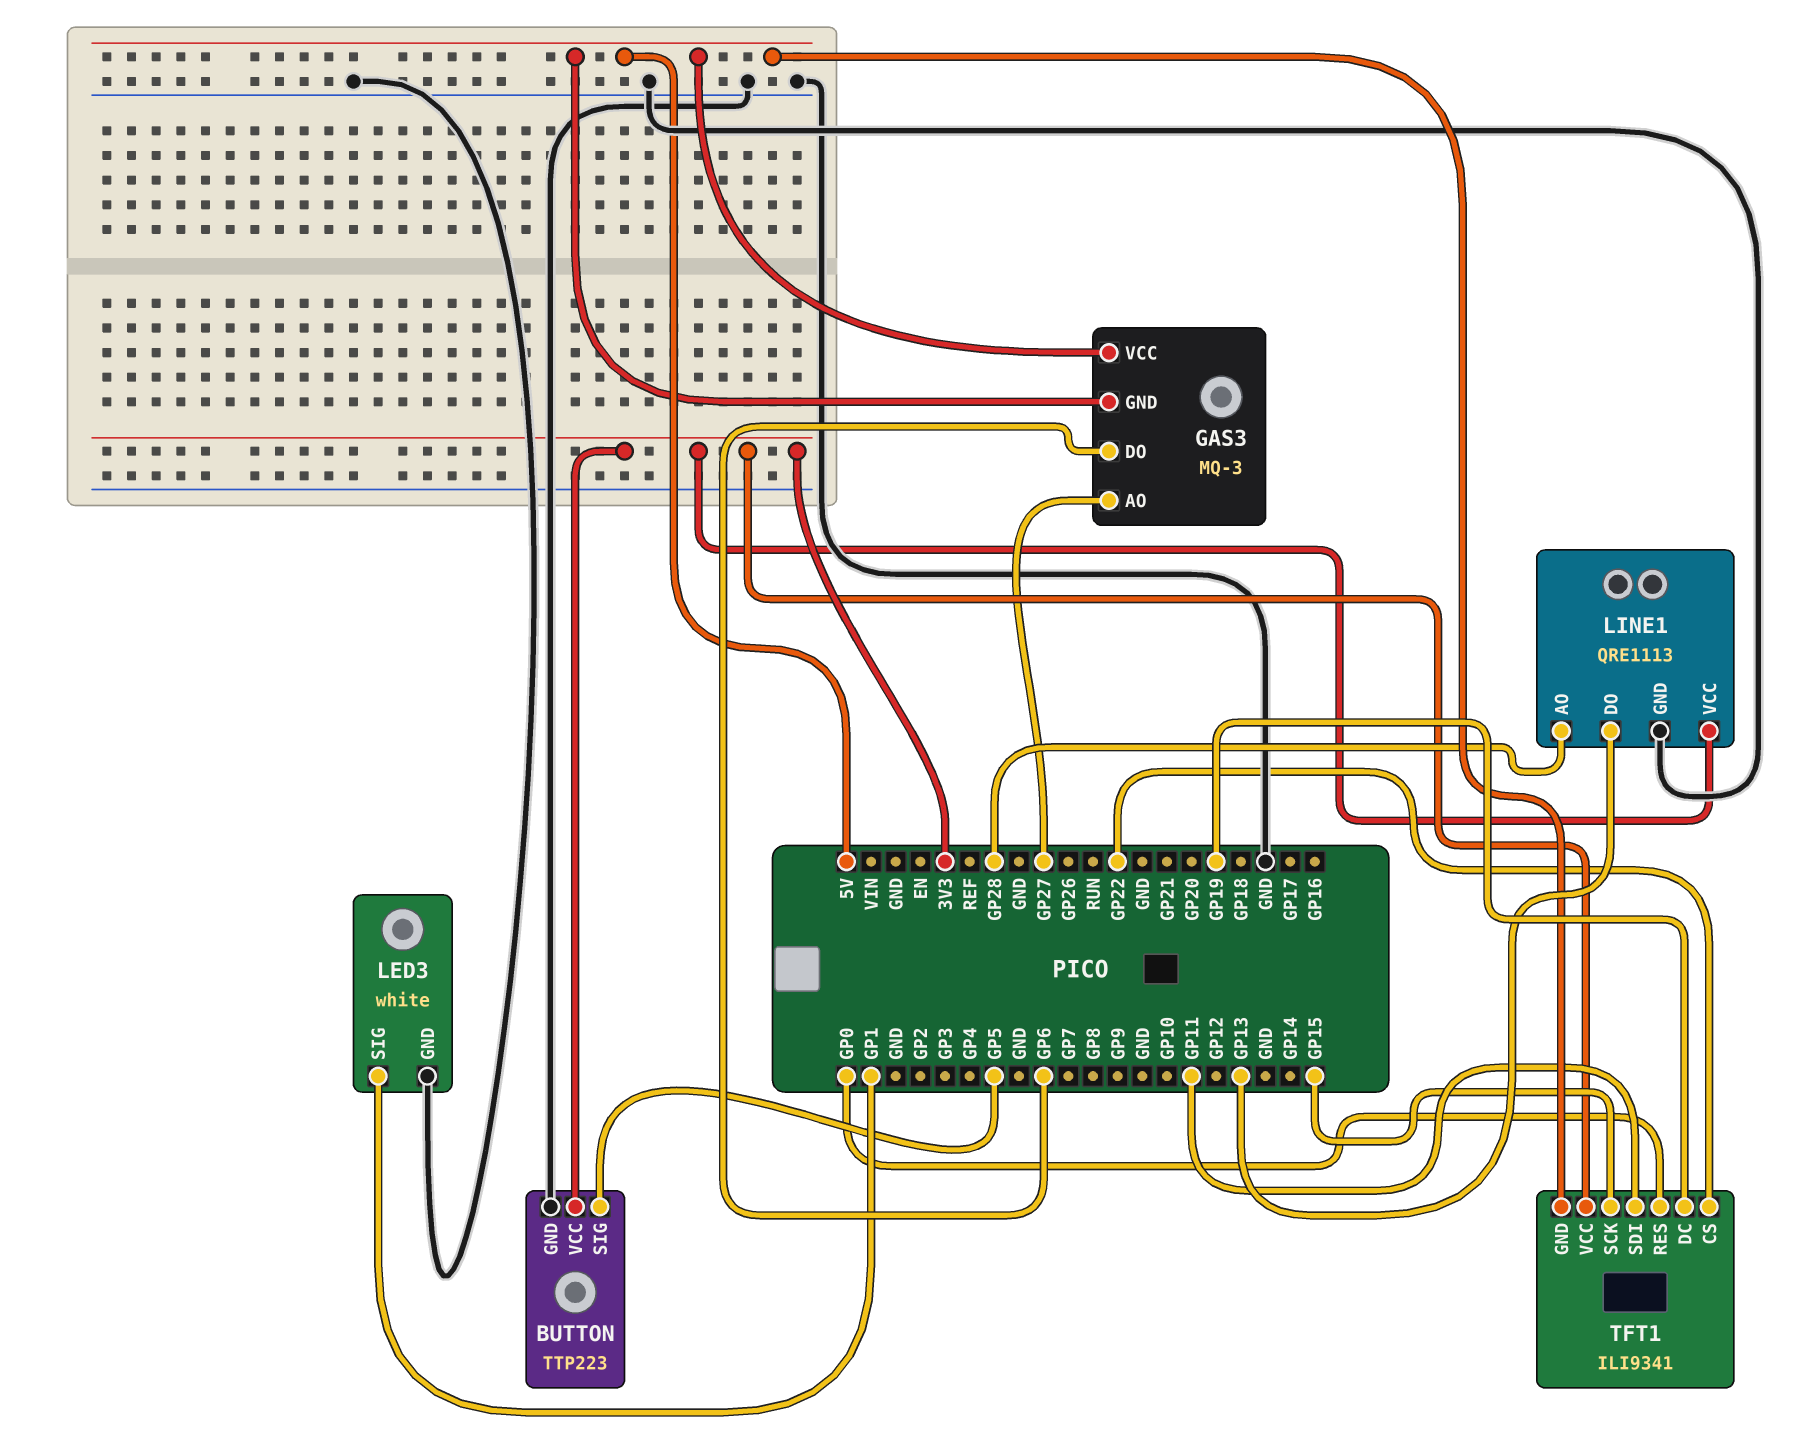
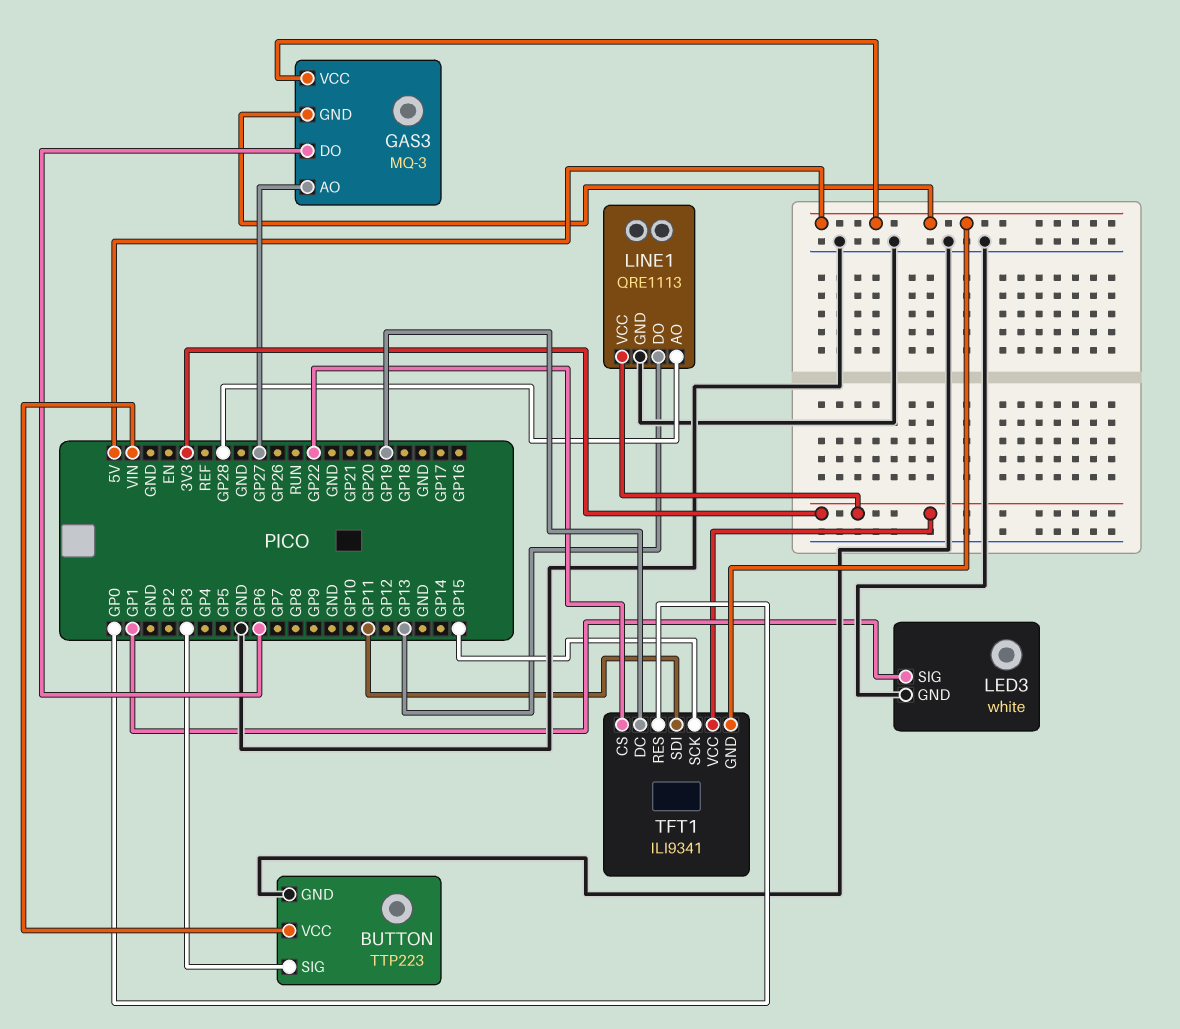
BUTTON pin SIG: GP5 -> GP3
BUTTON pin VCC: 3V3 -> VIN

